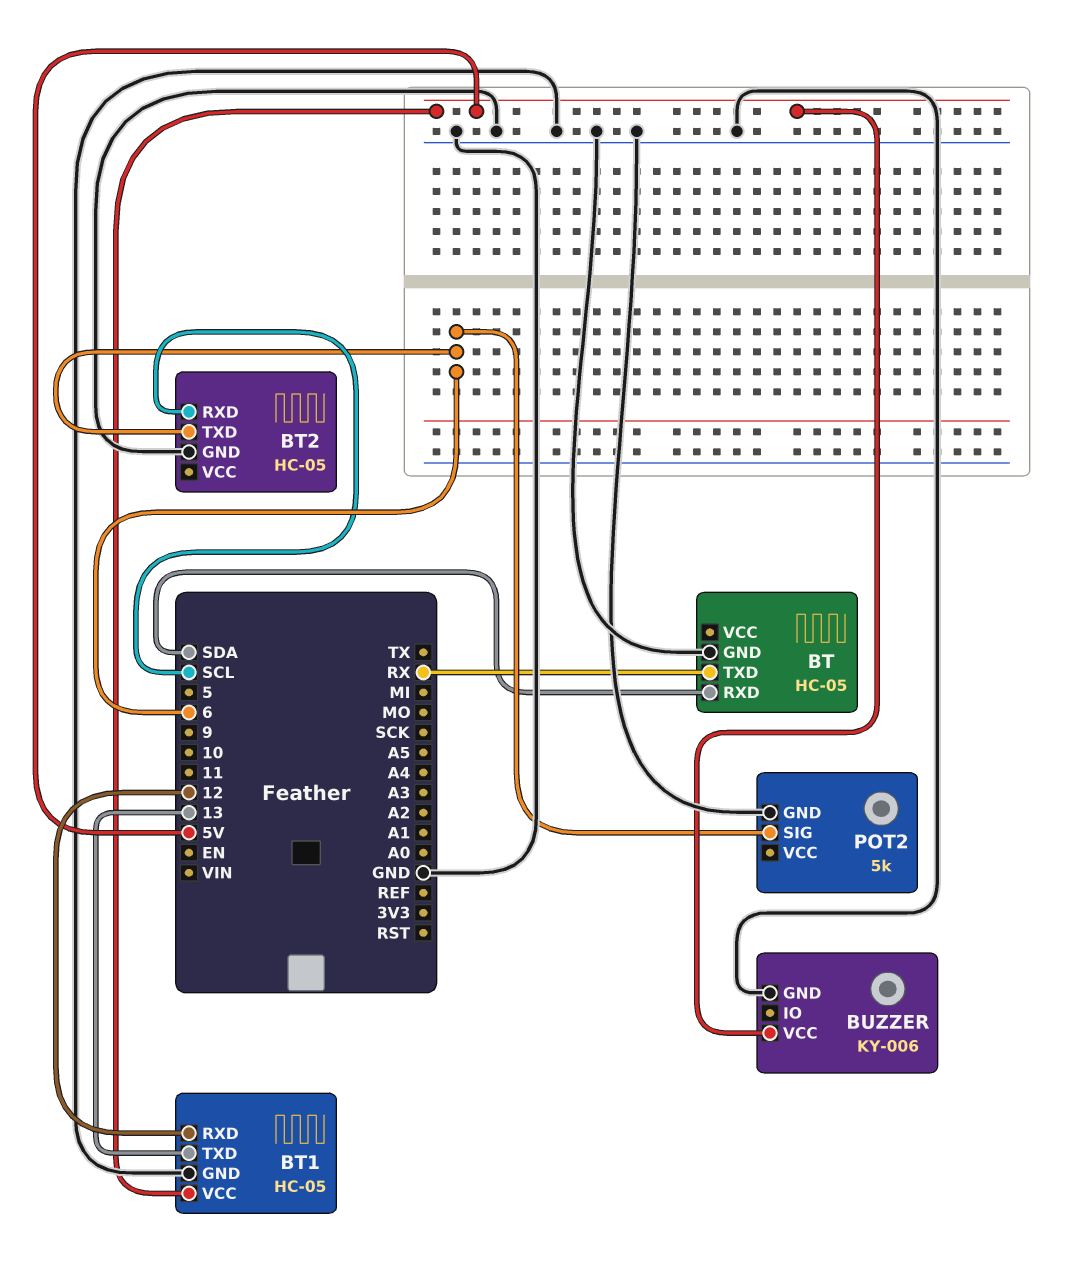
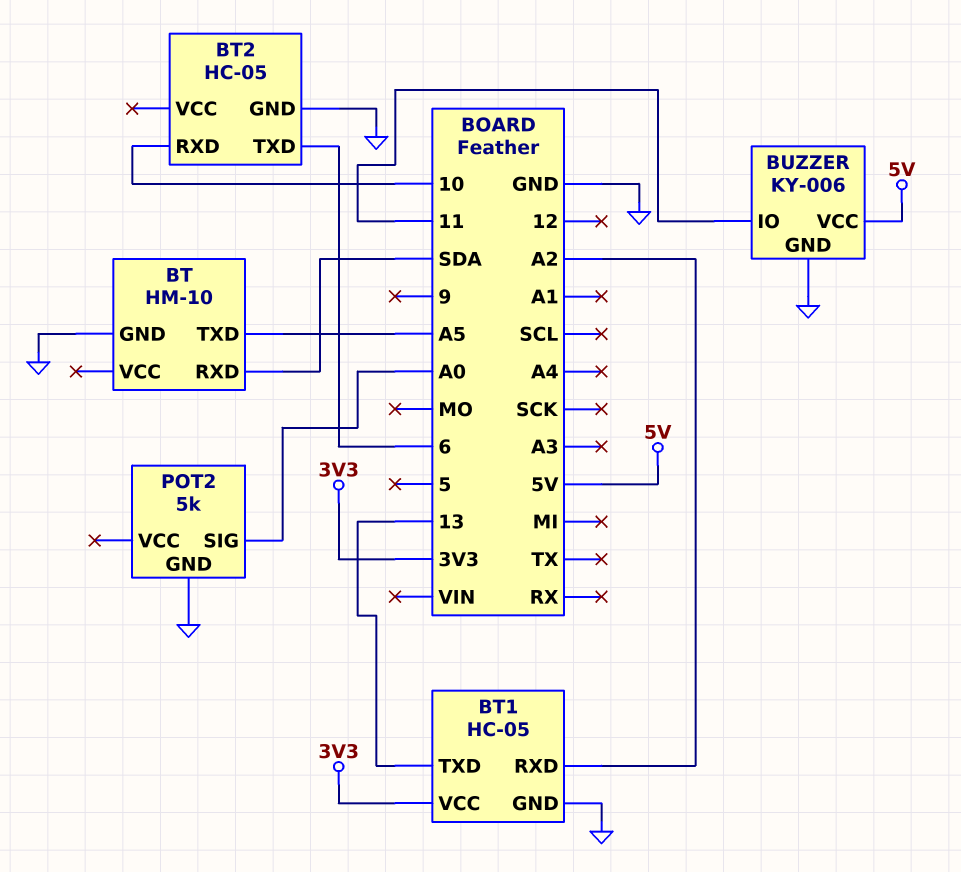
BT: HC-05 -> HM-10
BT pin TXD: RX -> A5
BT1 pin RXD: 12 -> A2
BT1 pin VCC: 5V -> 3V3
BT2 pin RXD: SCL -> 10
BUZZER pin IO: none -> 11
POT2 pin SIG: 6 -> A0

